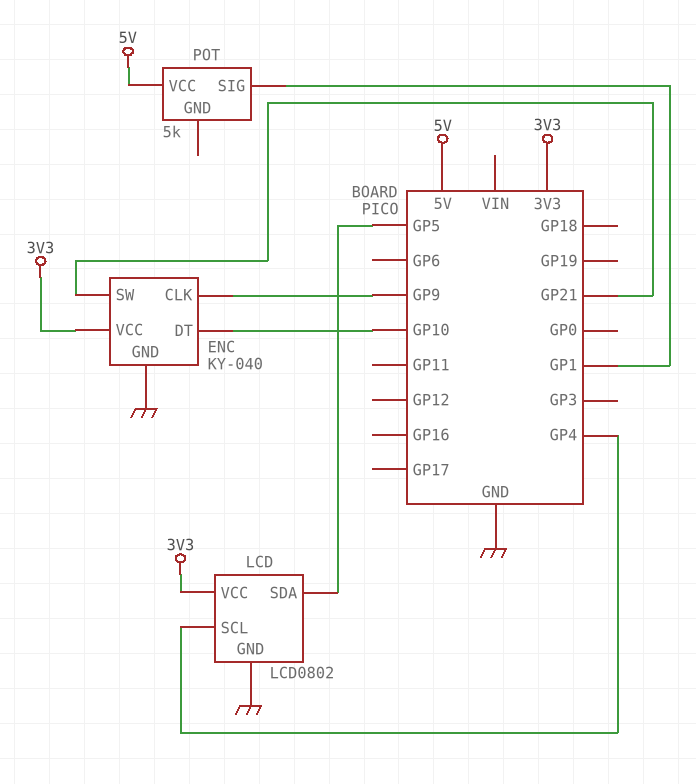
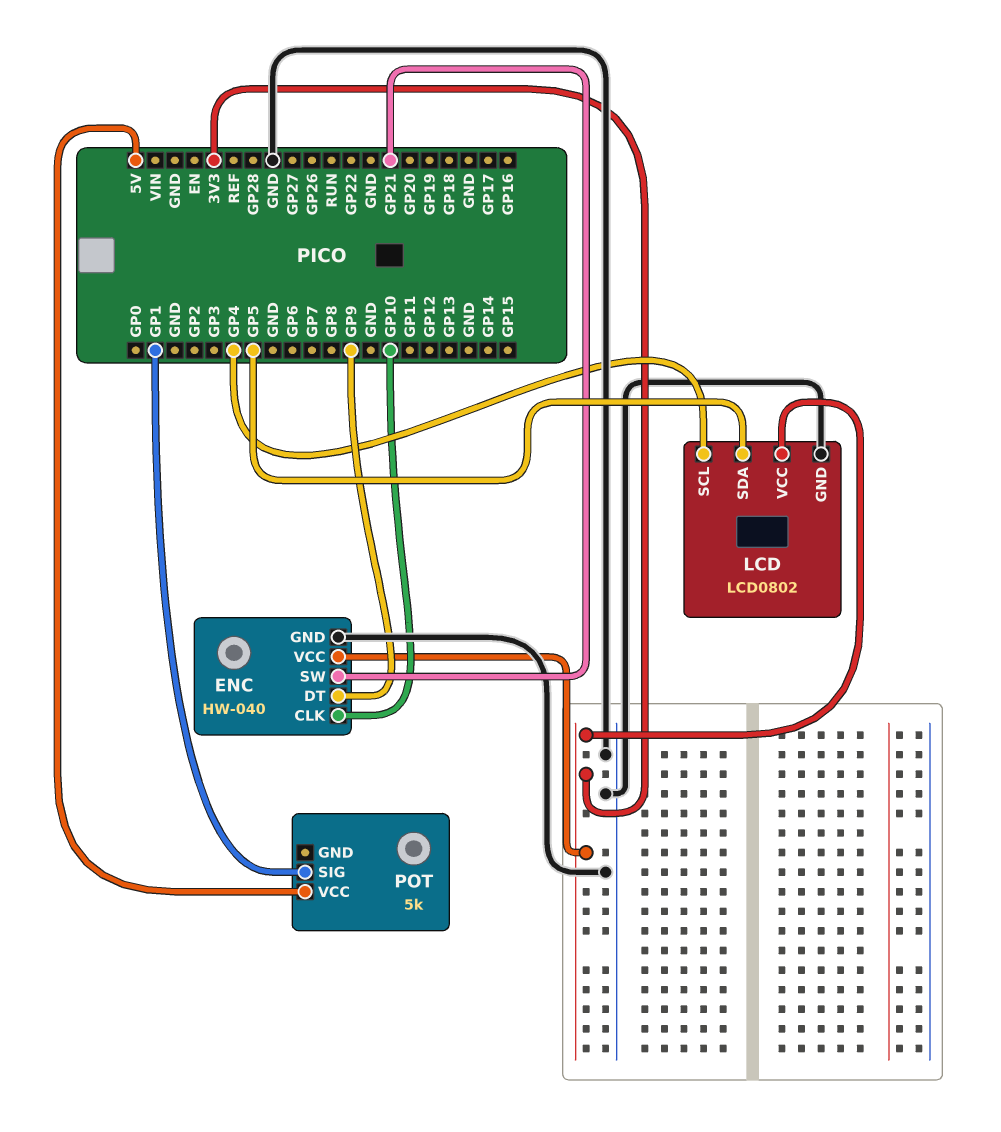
ENC: KY-040 -> HW-040
ENC pin CLK: GP9 -> GP10
ENC pin DT: GP10 -> GP9

